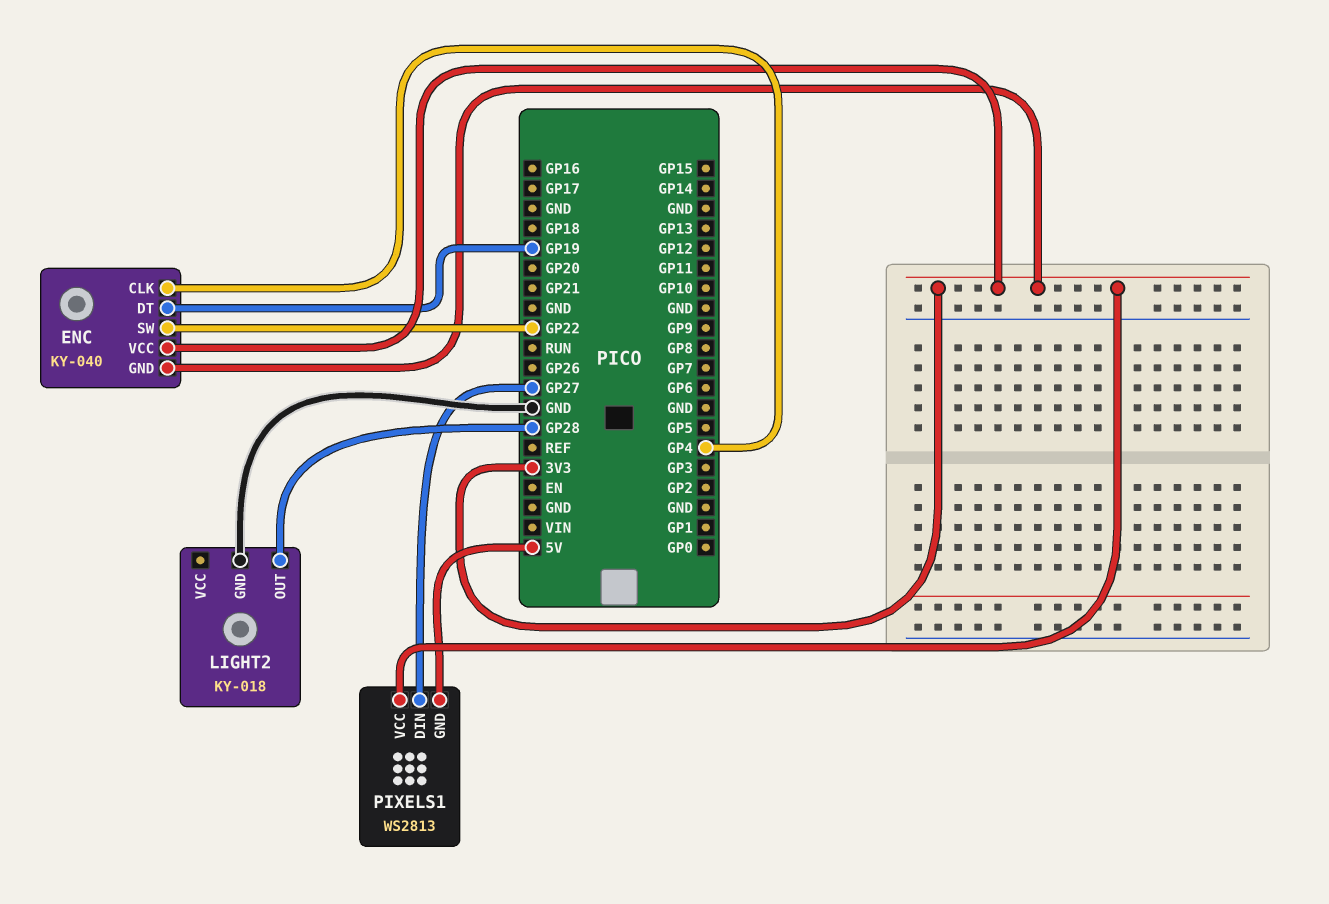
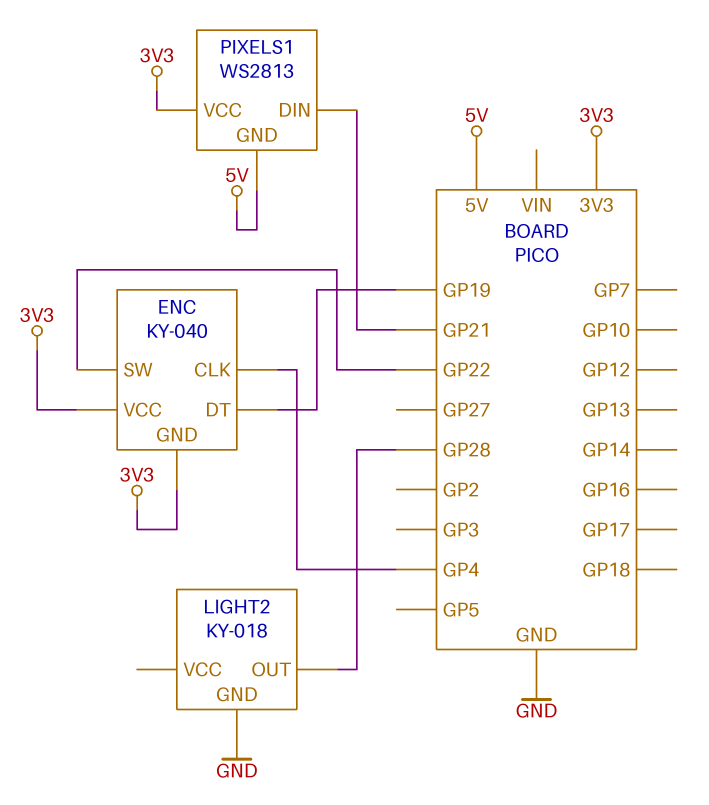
PIXELS1 pin DIN: GP27 -> GP21

